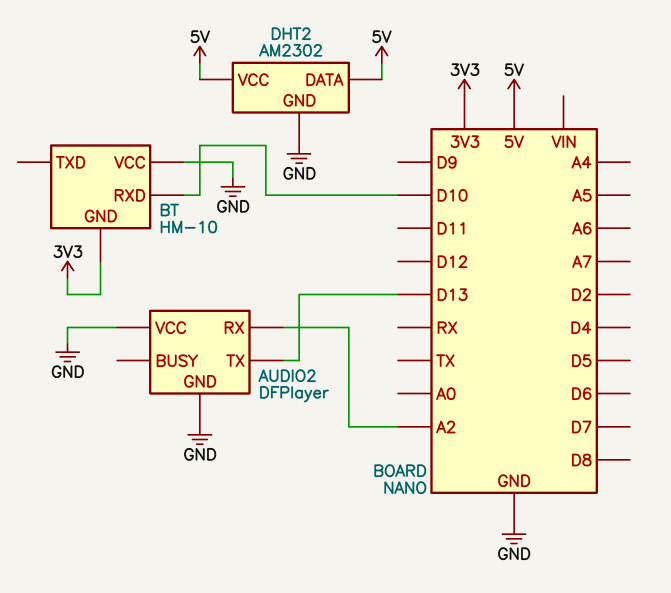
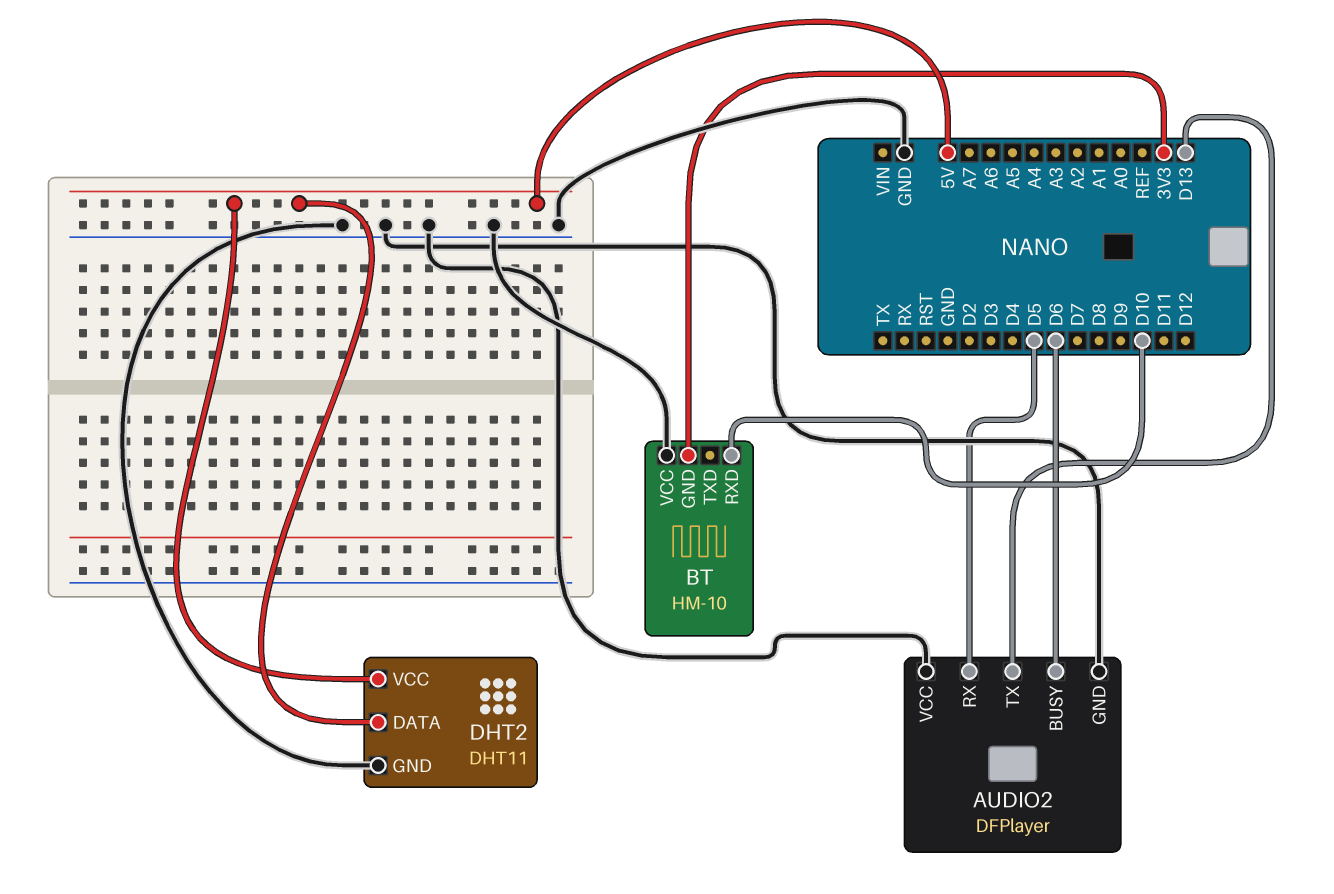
AUDIO2 pin BUSY: none -> D6
AUDIO2 pin RX: A2 -> D5
DHT2: AM2302 -> DHT11

